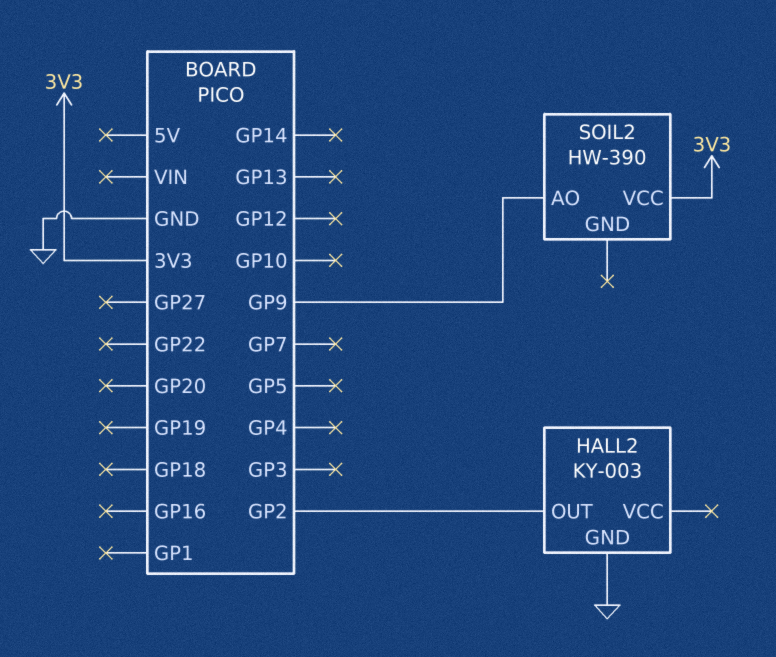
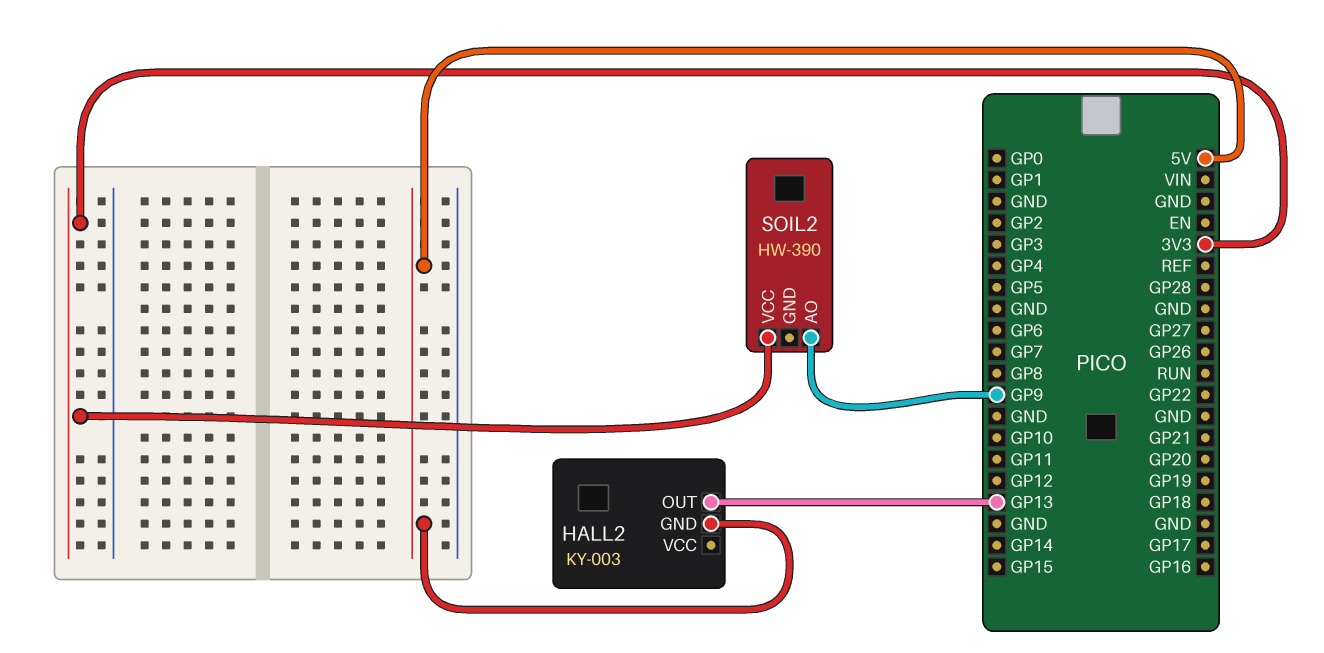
HALL2 pin GND: GND -> 5V
HALL2 pin OUT: GP2 -> GP13

